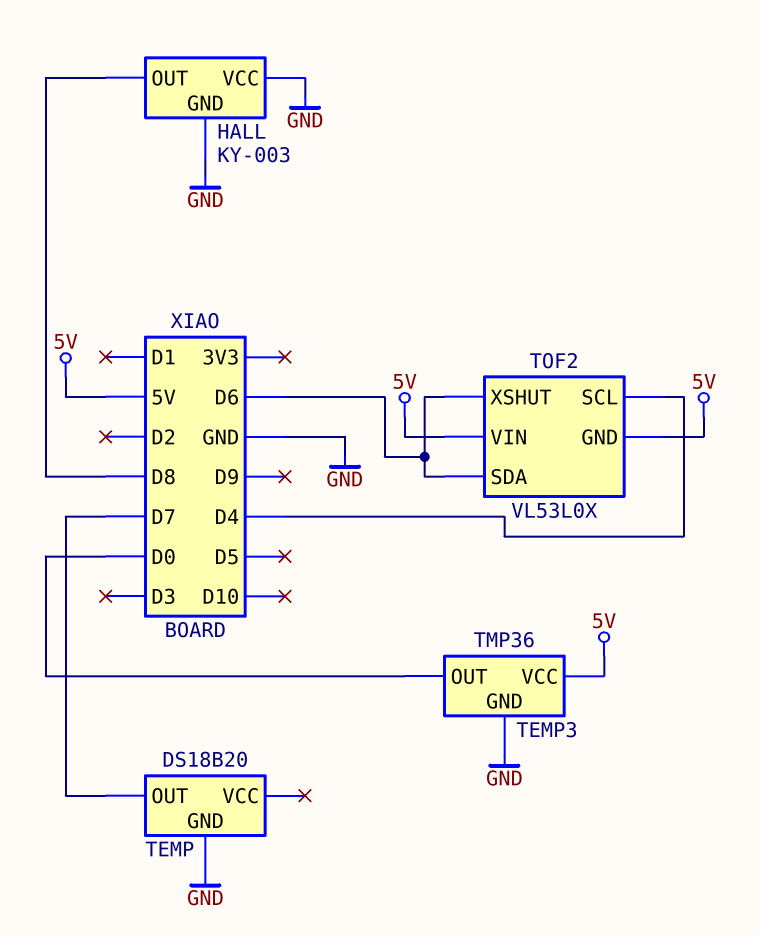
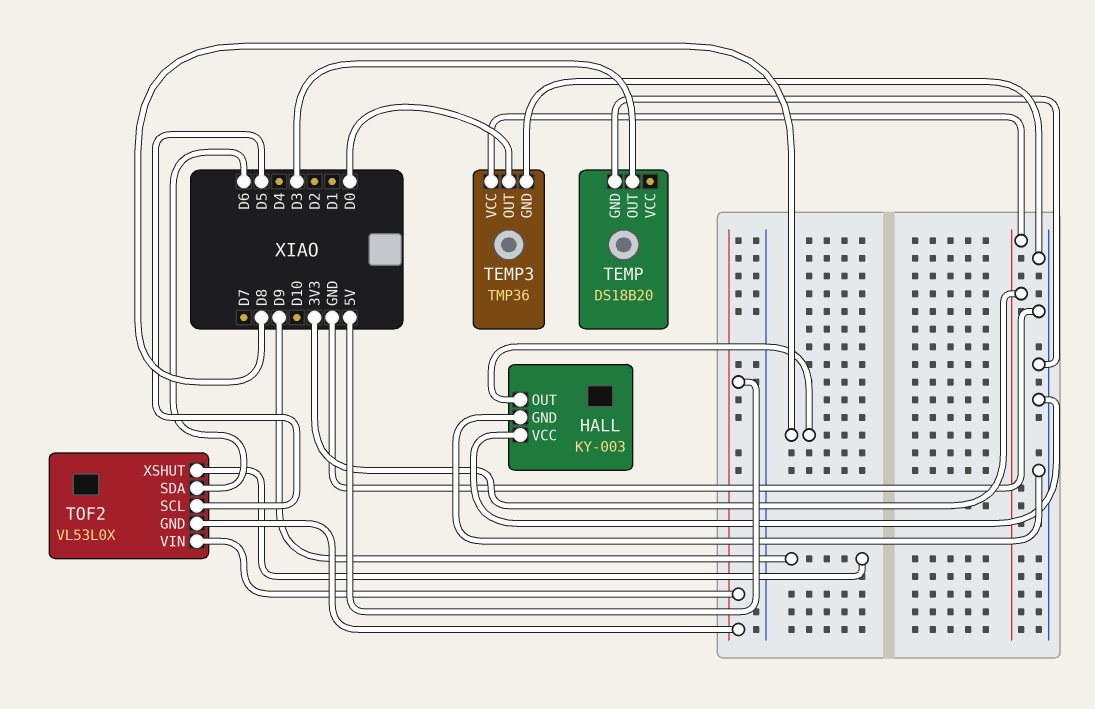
TEMP pin OUT: D7 -> D3
TEMP3 pin VCC: 5V -> 3V3
TOF2 pin SCL: D4 -> D5
TOF2 pin XSHUT: D6 -> D9

